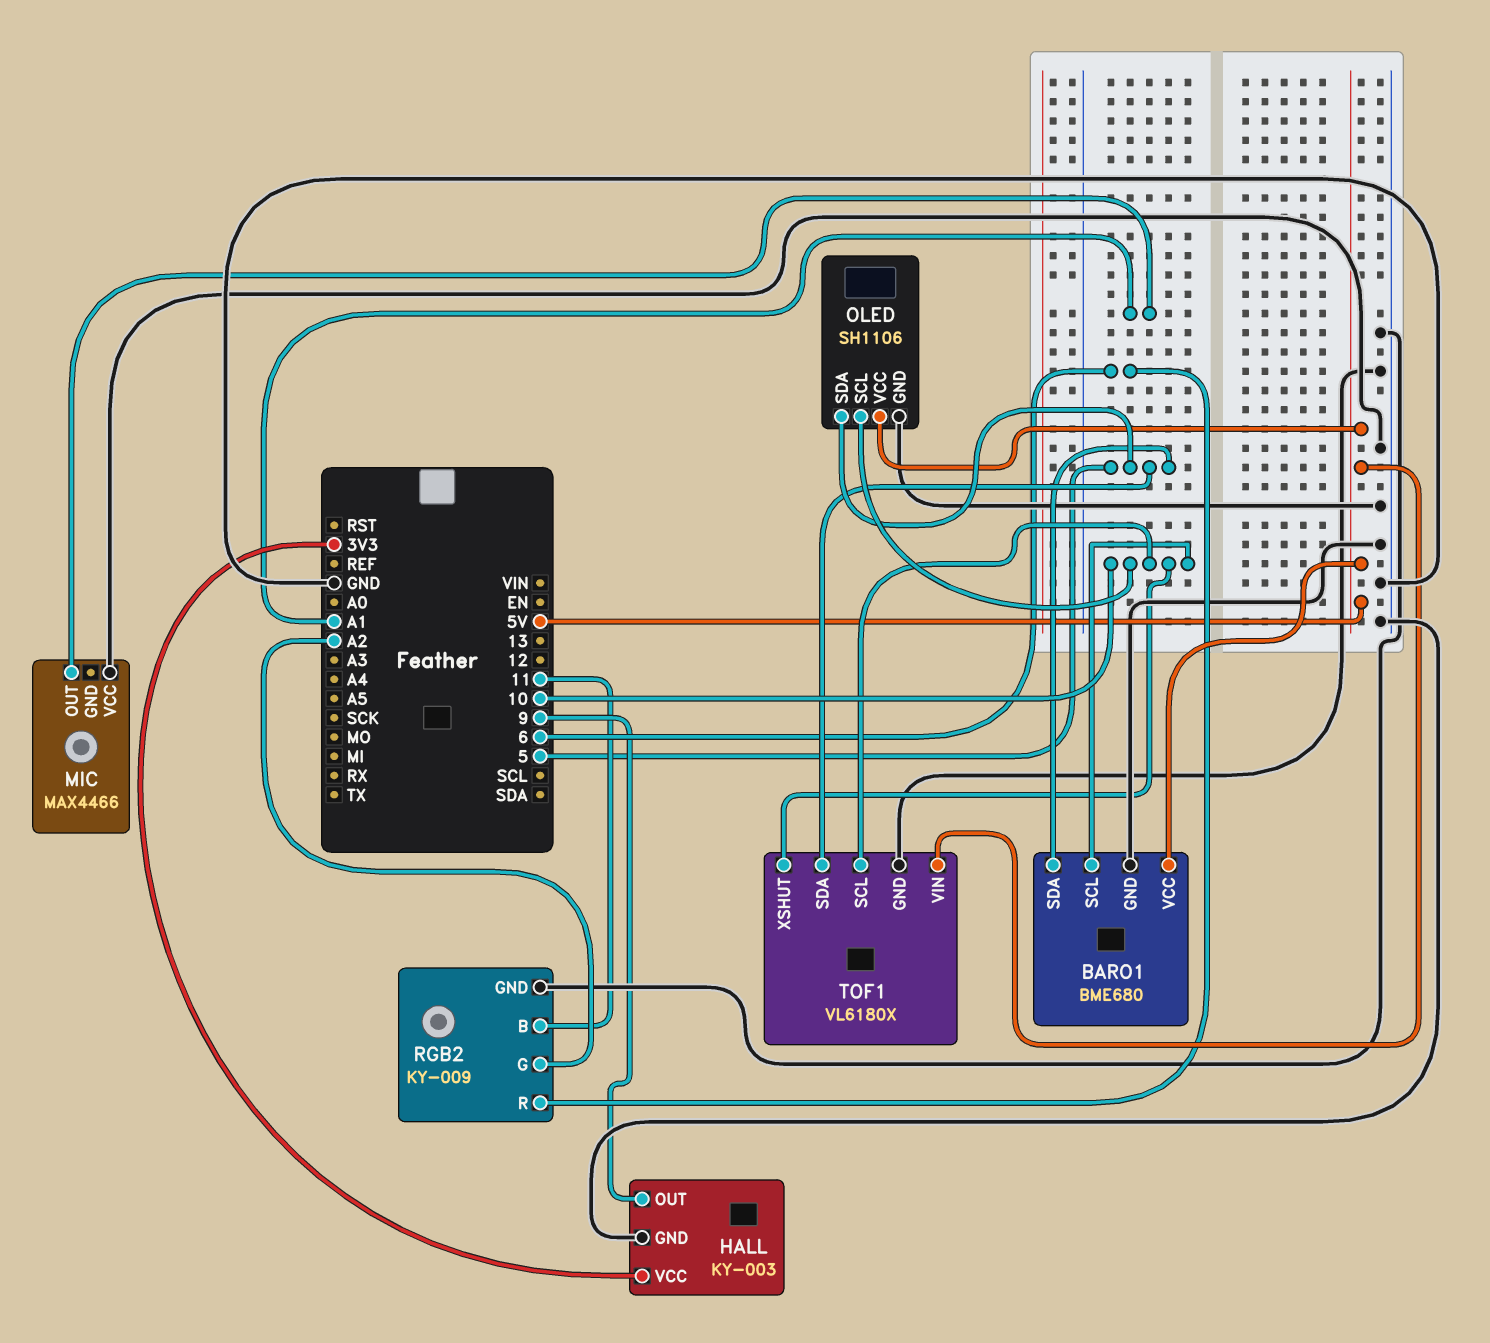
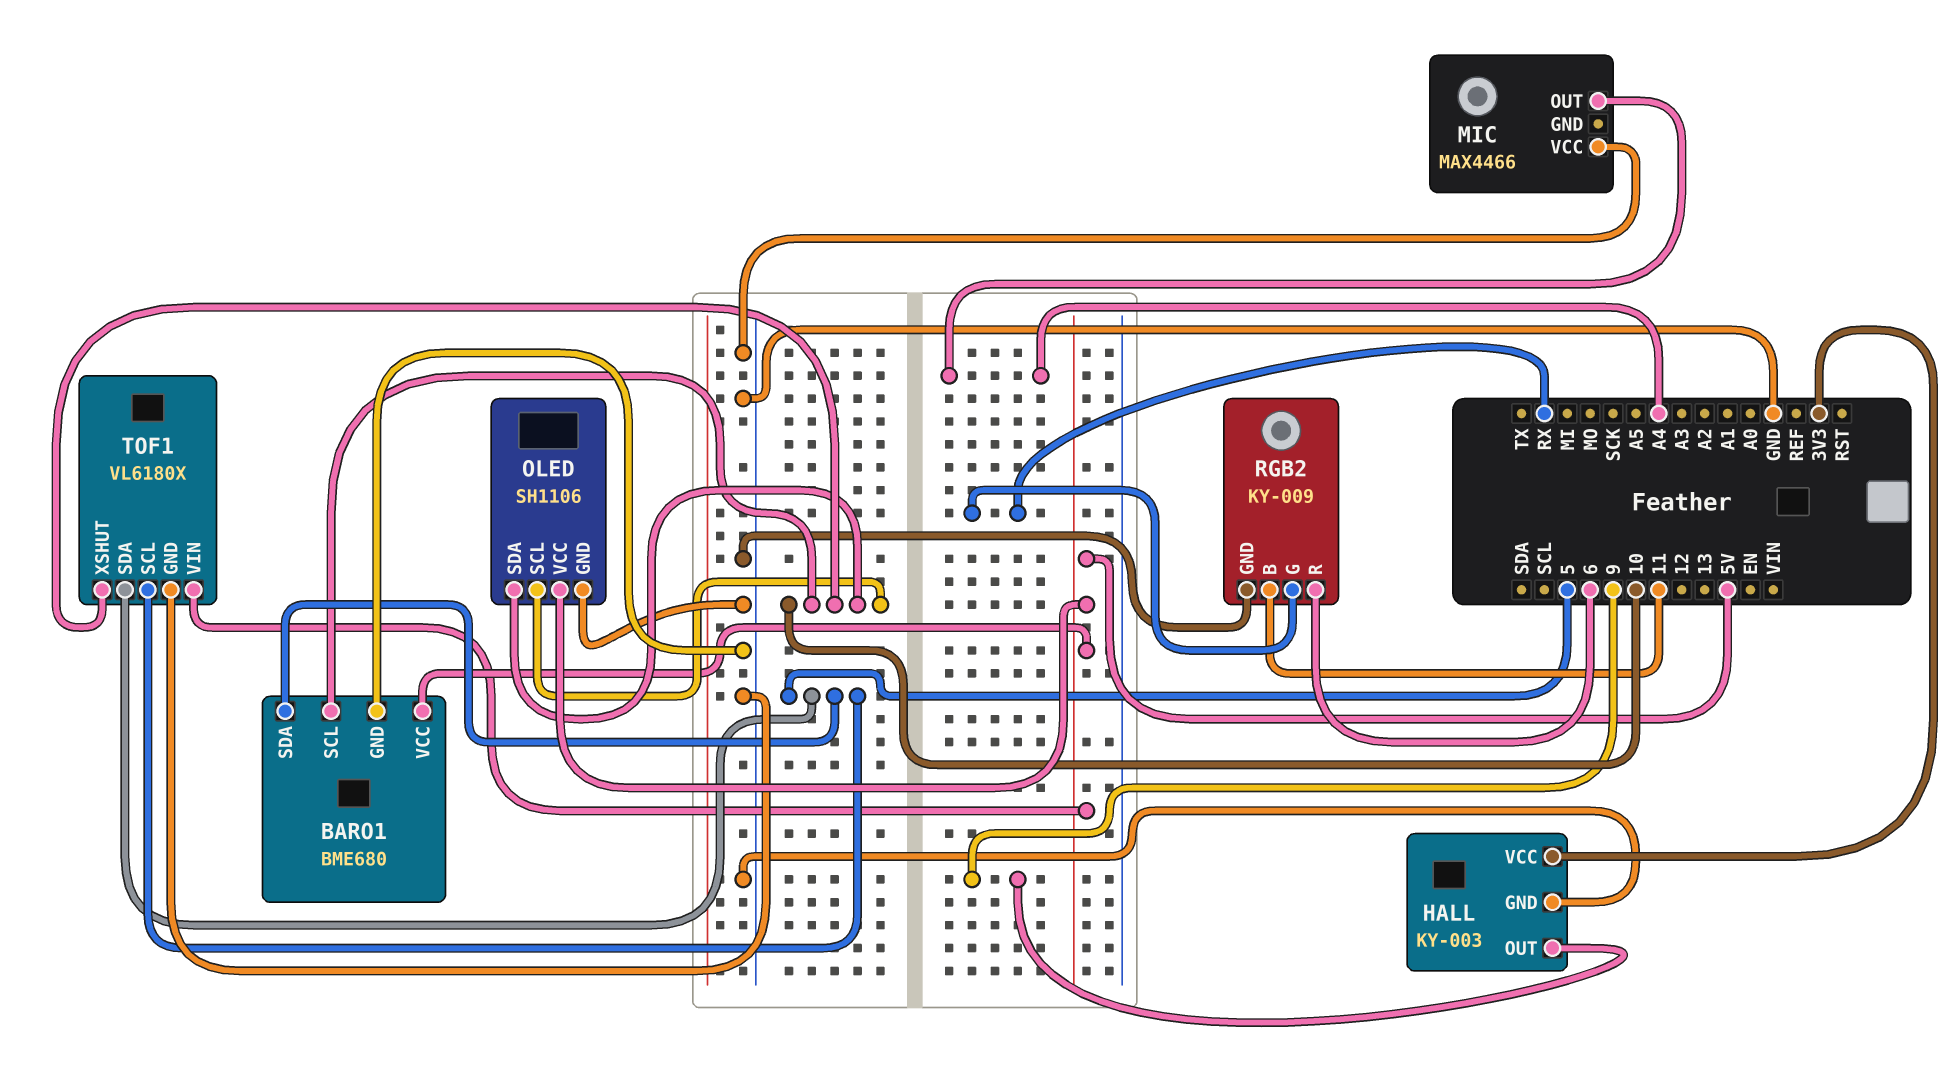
MIC pin OUT: A1 -> A4
OLED pin SDA: 5 -> 10
RGB2 pin G: A2 -> RX
TOF1 pin SCL: 10 -> 5

